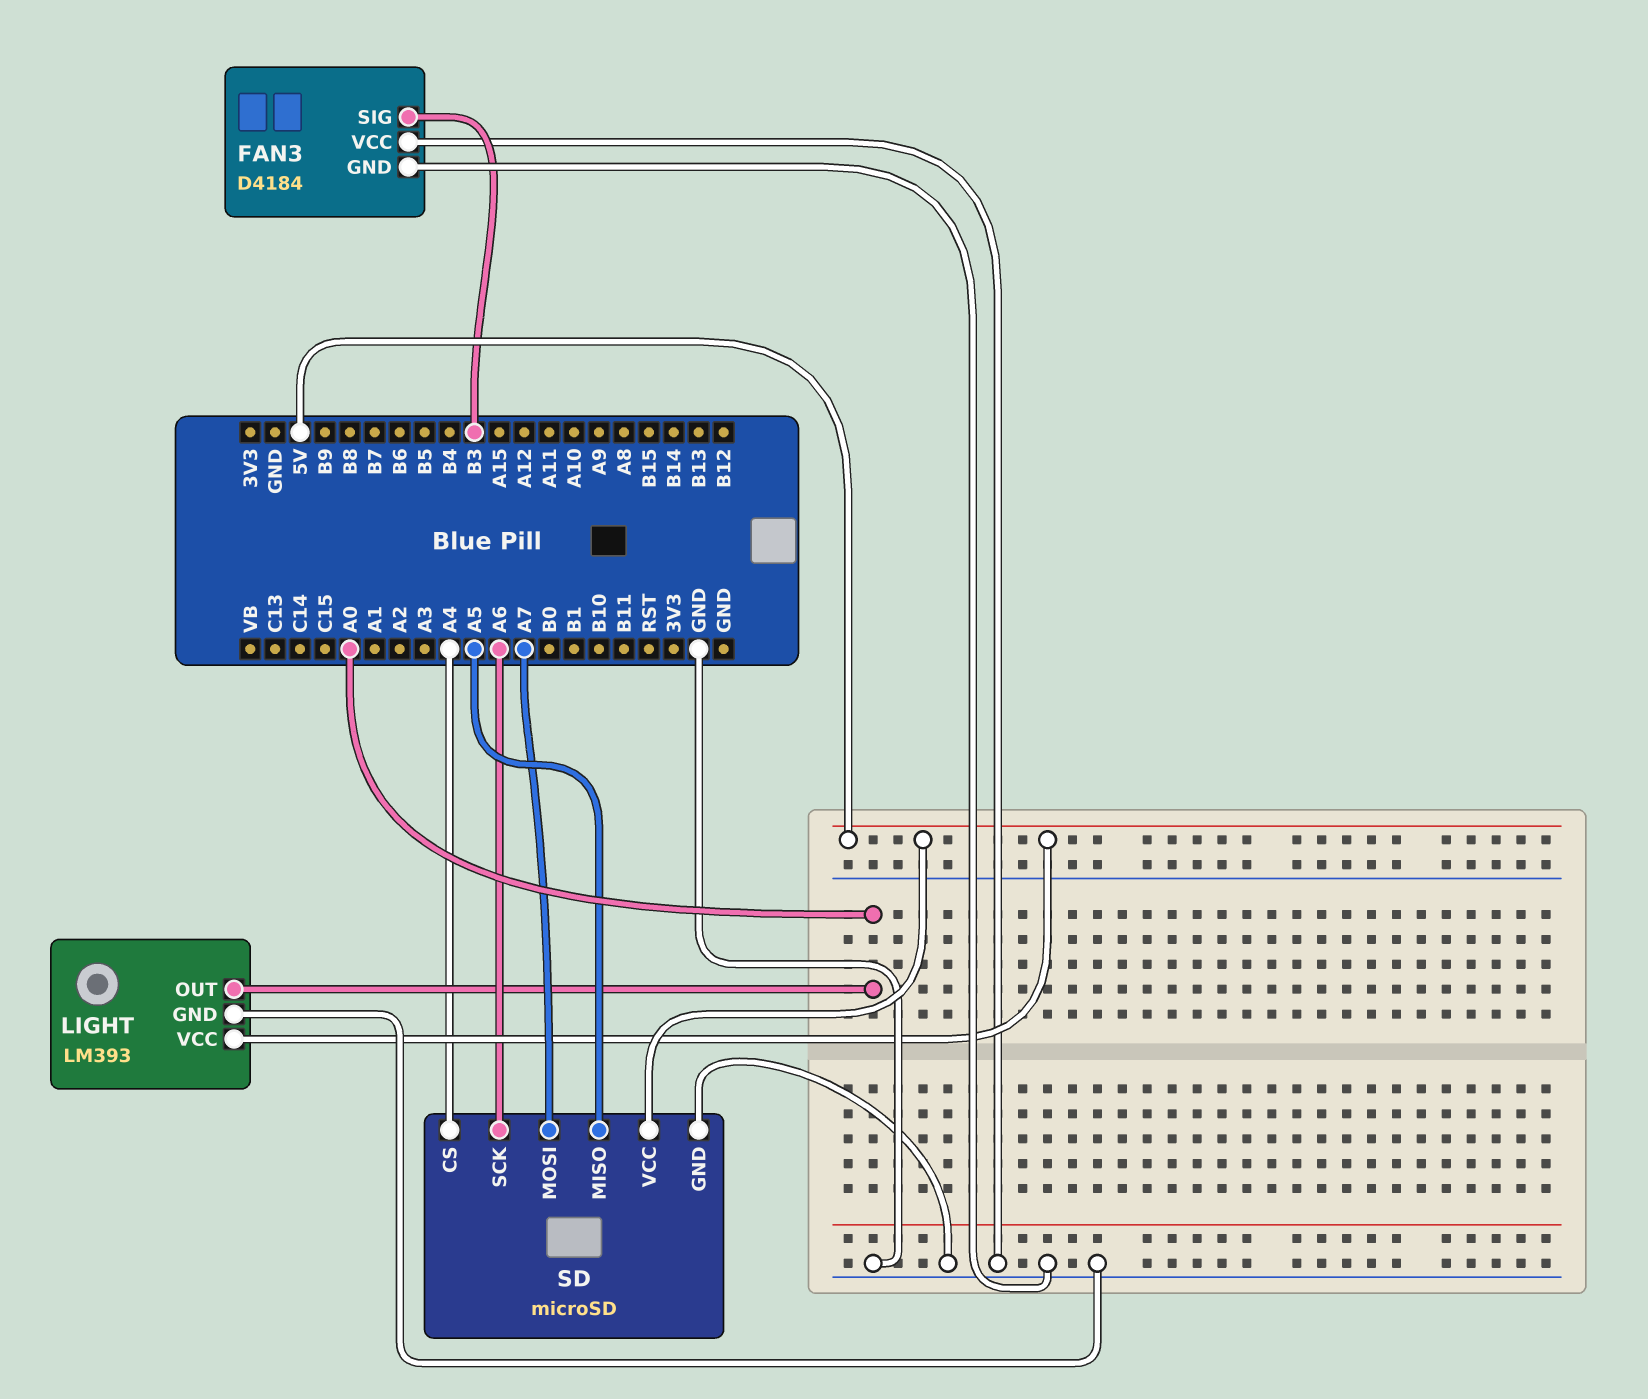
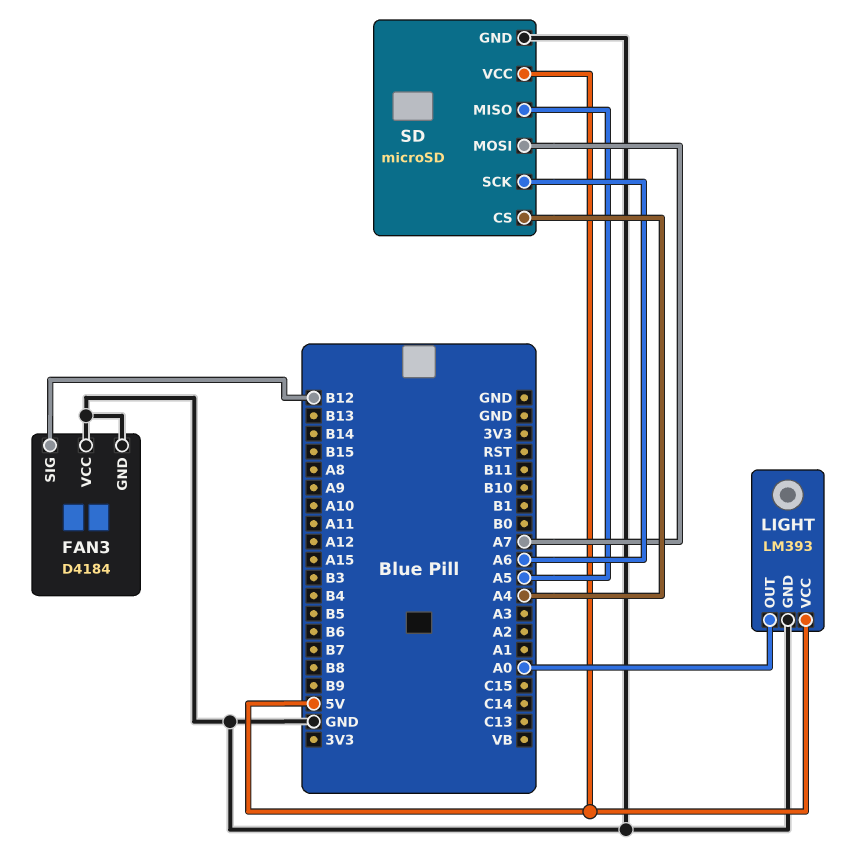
FAN3 pin SIG: B3 -> B12

